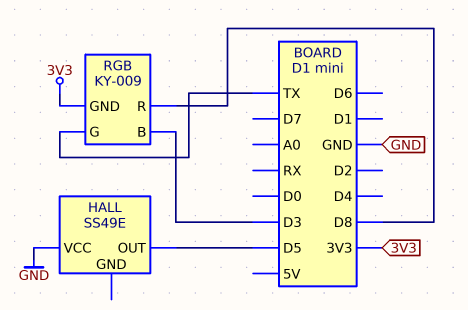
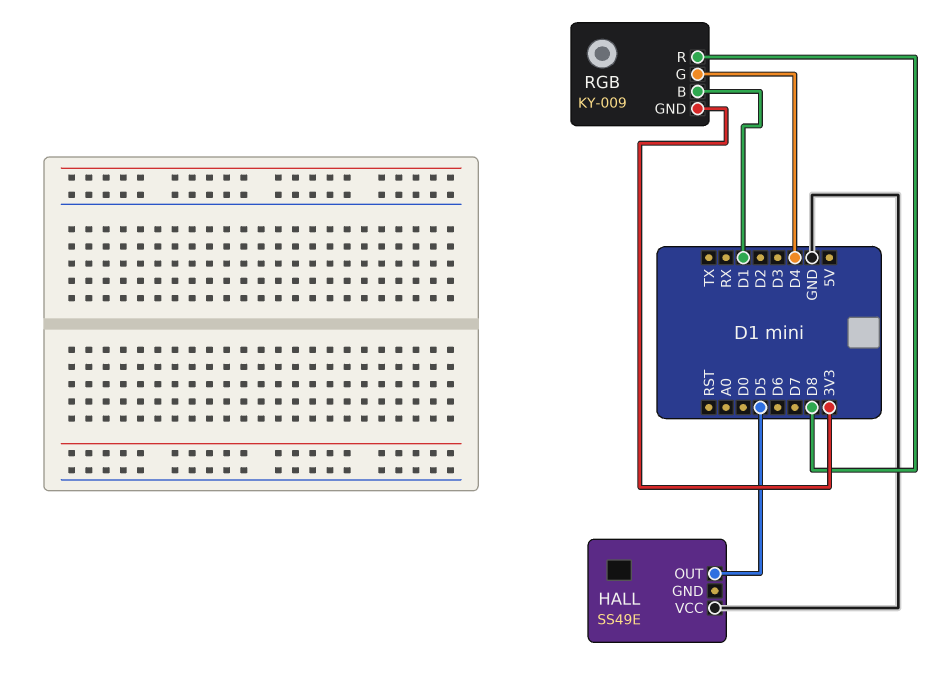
RGB pin B: D3 -> D1
RGB pin G: TX -> D4

